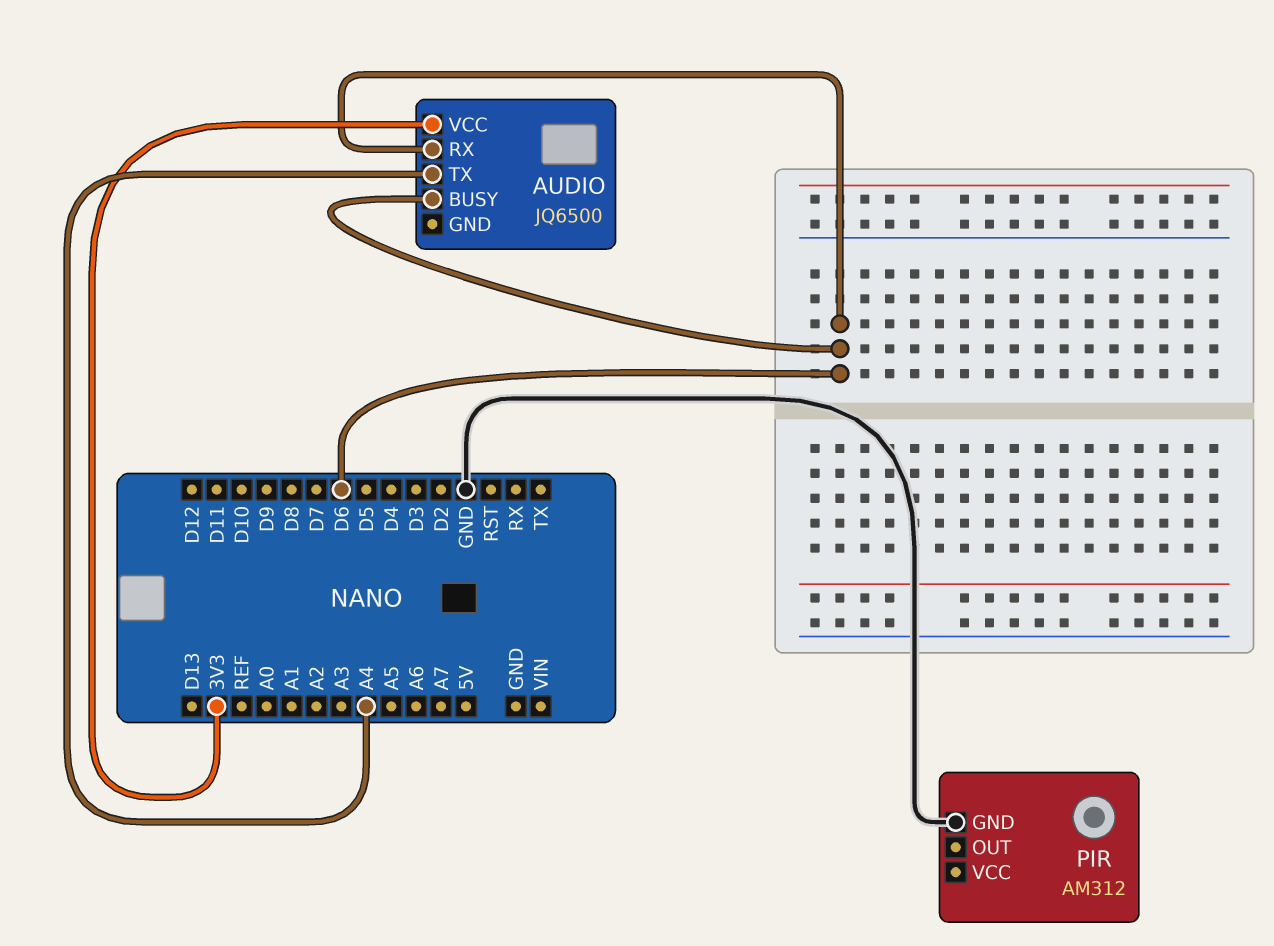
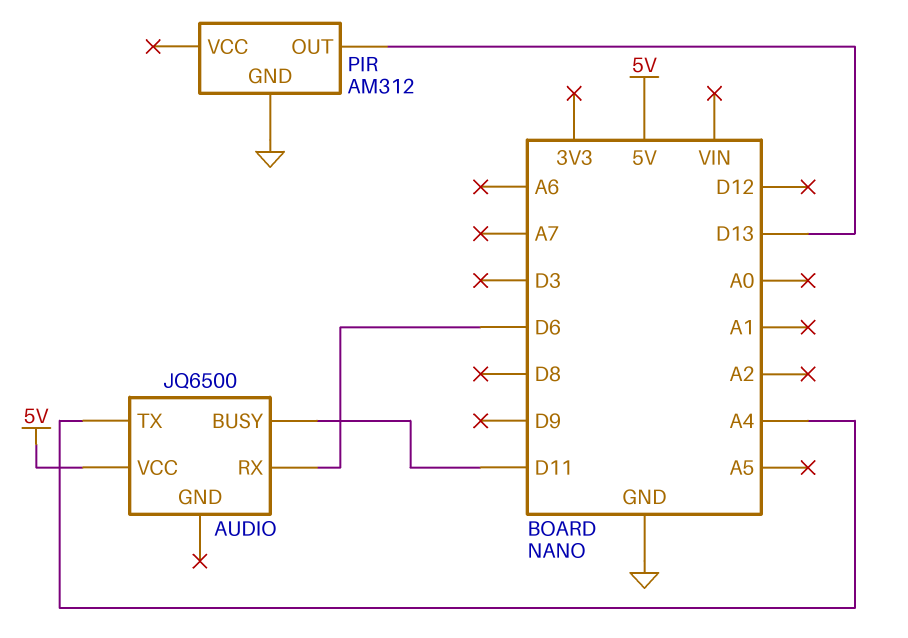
AUDIO pin BUSY: D6 -> D11
AUDIO pin VCC: 3V3 -> 5V
PIR pin OUT: none -> D13

